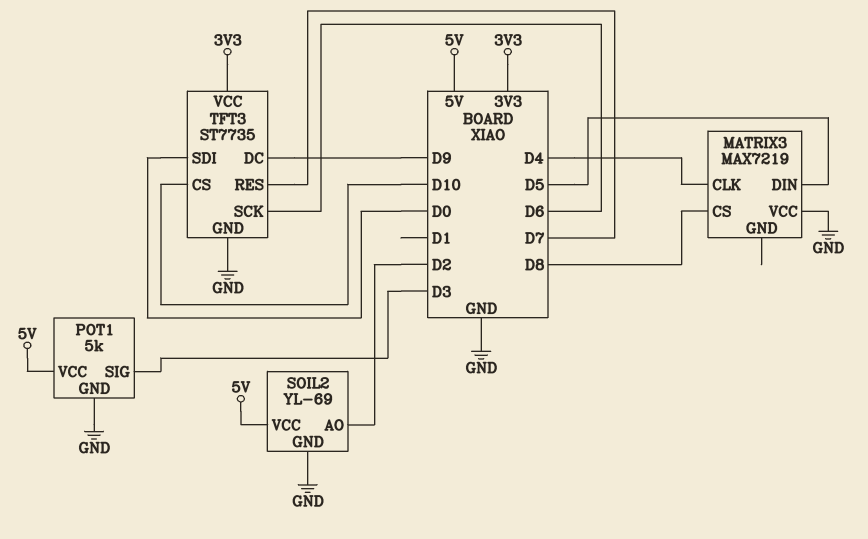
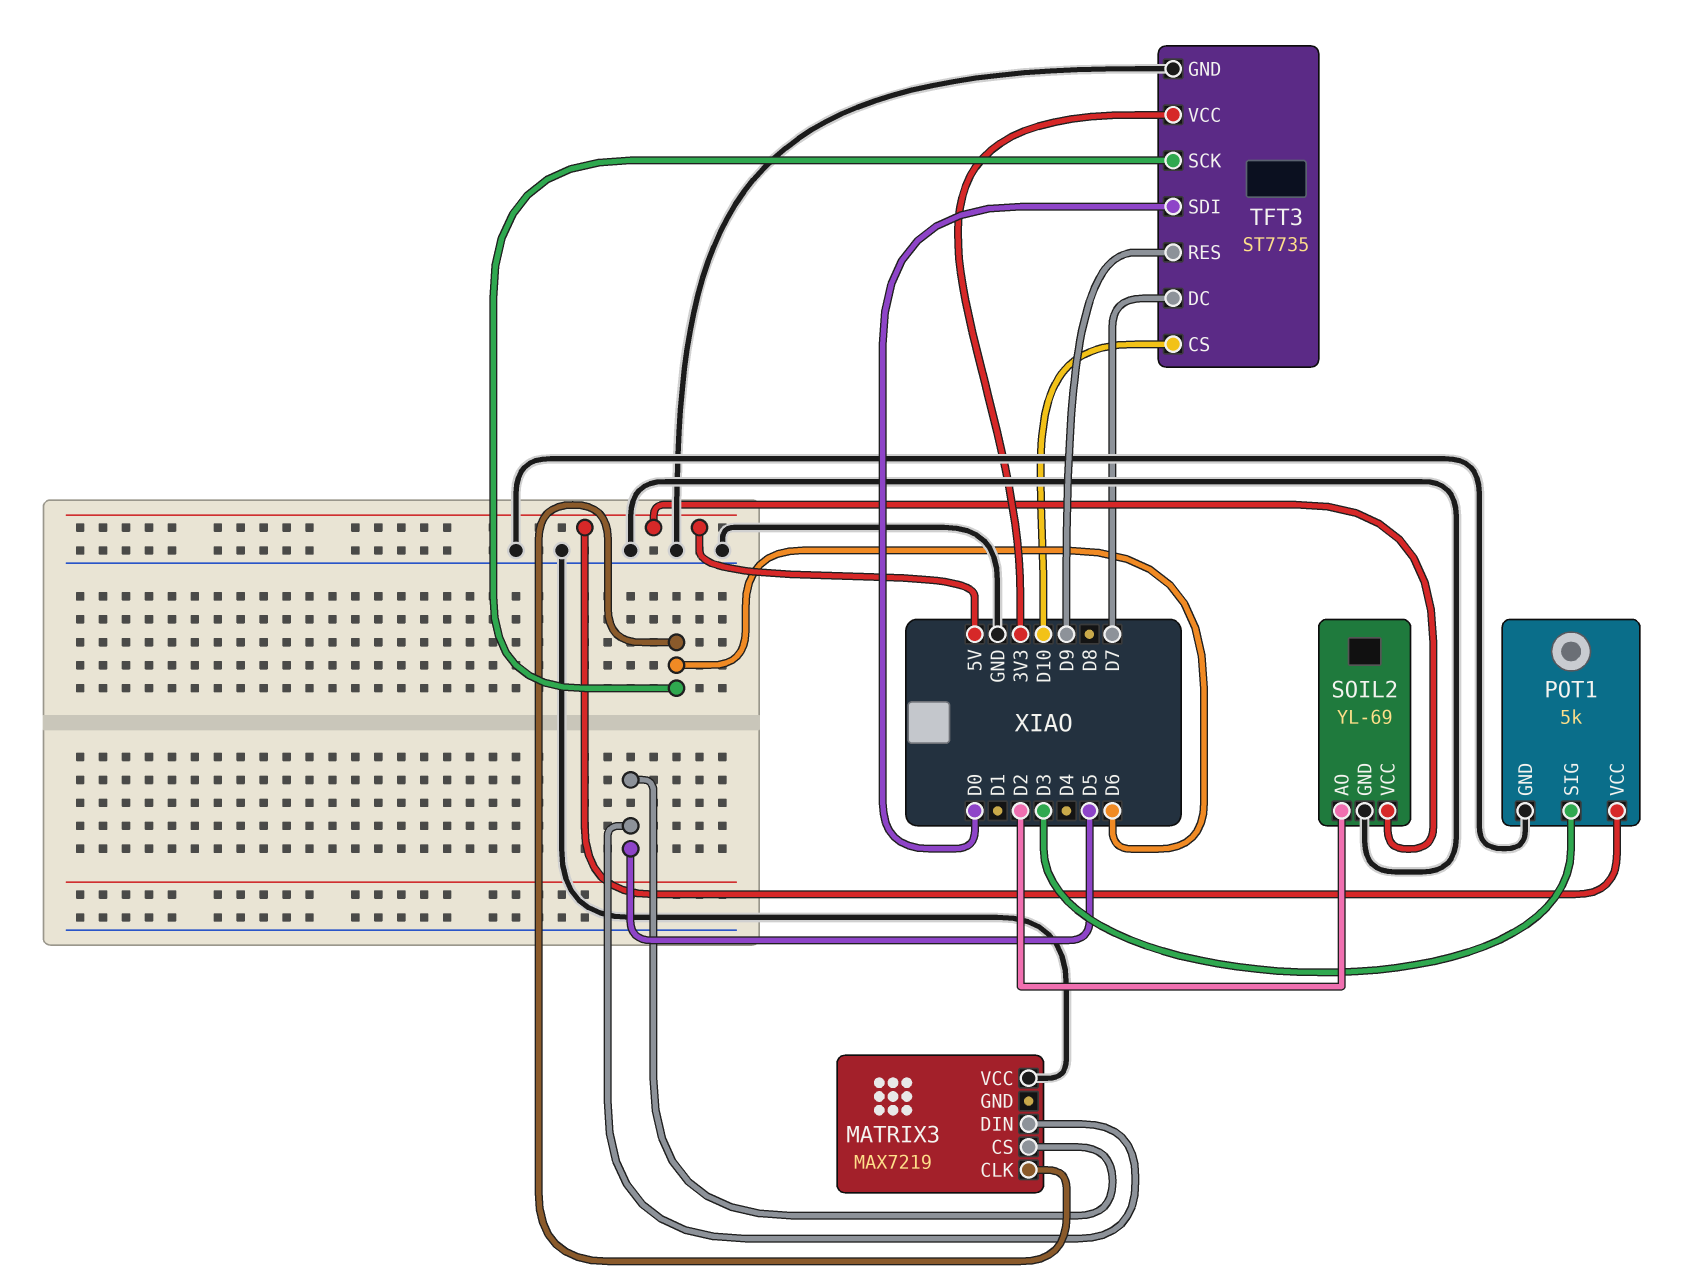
MATRIX3 pin CLK: D4 -> D6
MATRIX3 pin CS: D8 -> D5
TFT3 pin DC: D9 -> D7
TFT3 pin RES: D7 -> D9

